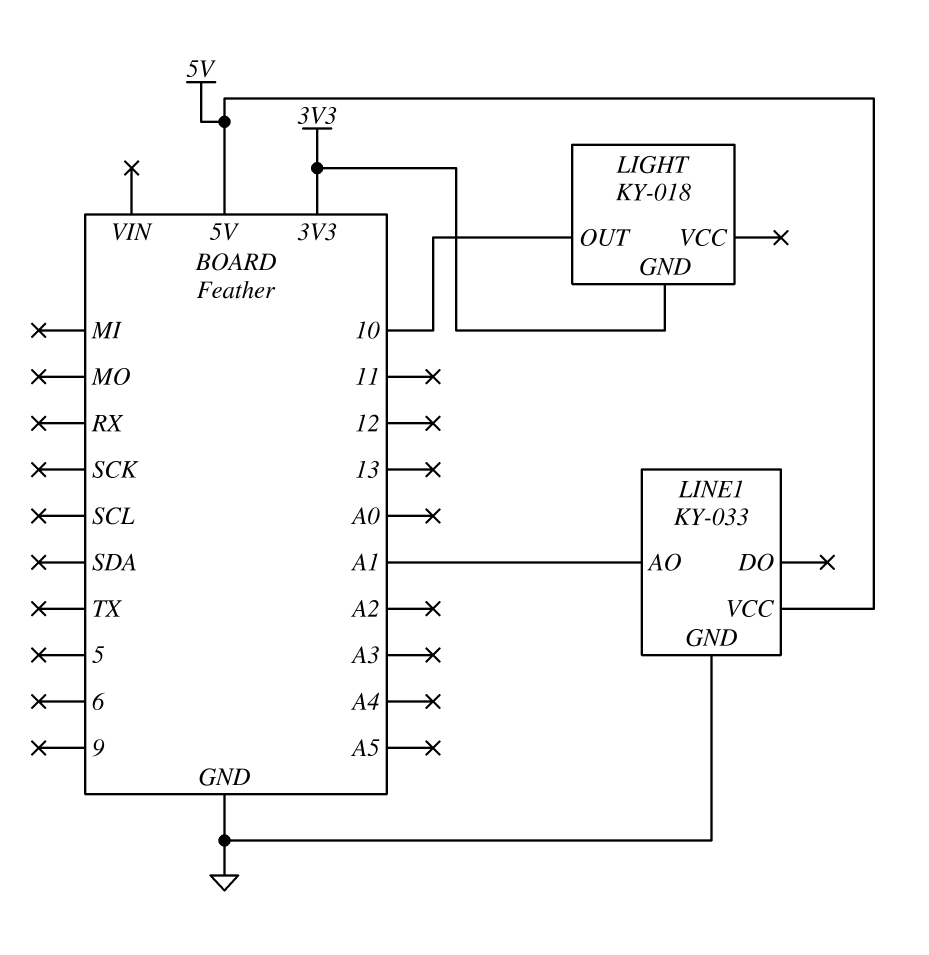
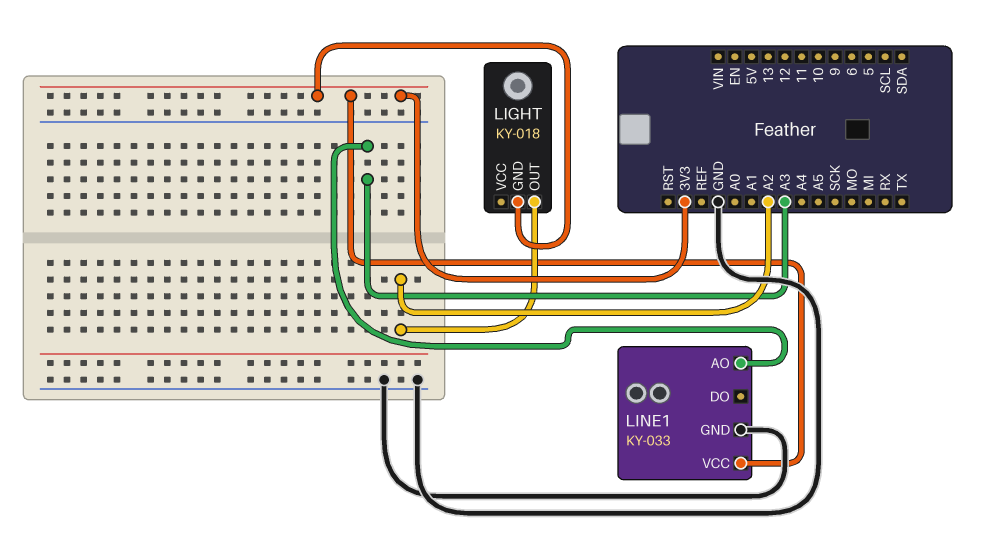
LIGHT pin OUT: 10 -> A2
LINE1 pin AO: A1 -> A3
LINE1 pin VCC: 5V -> 3V3

